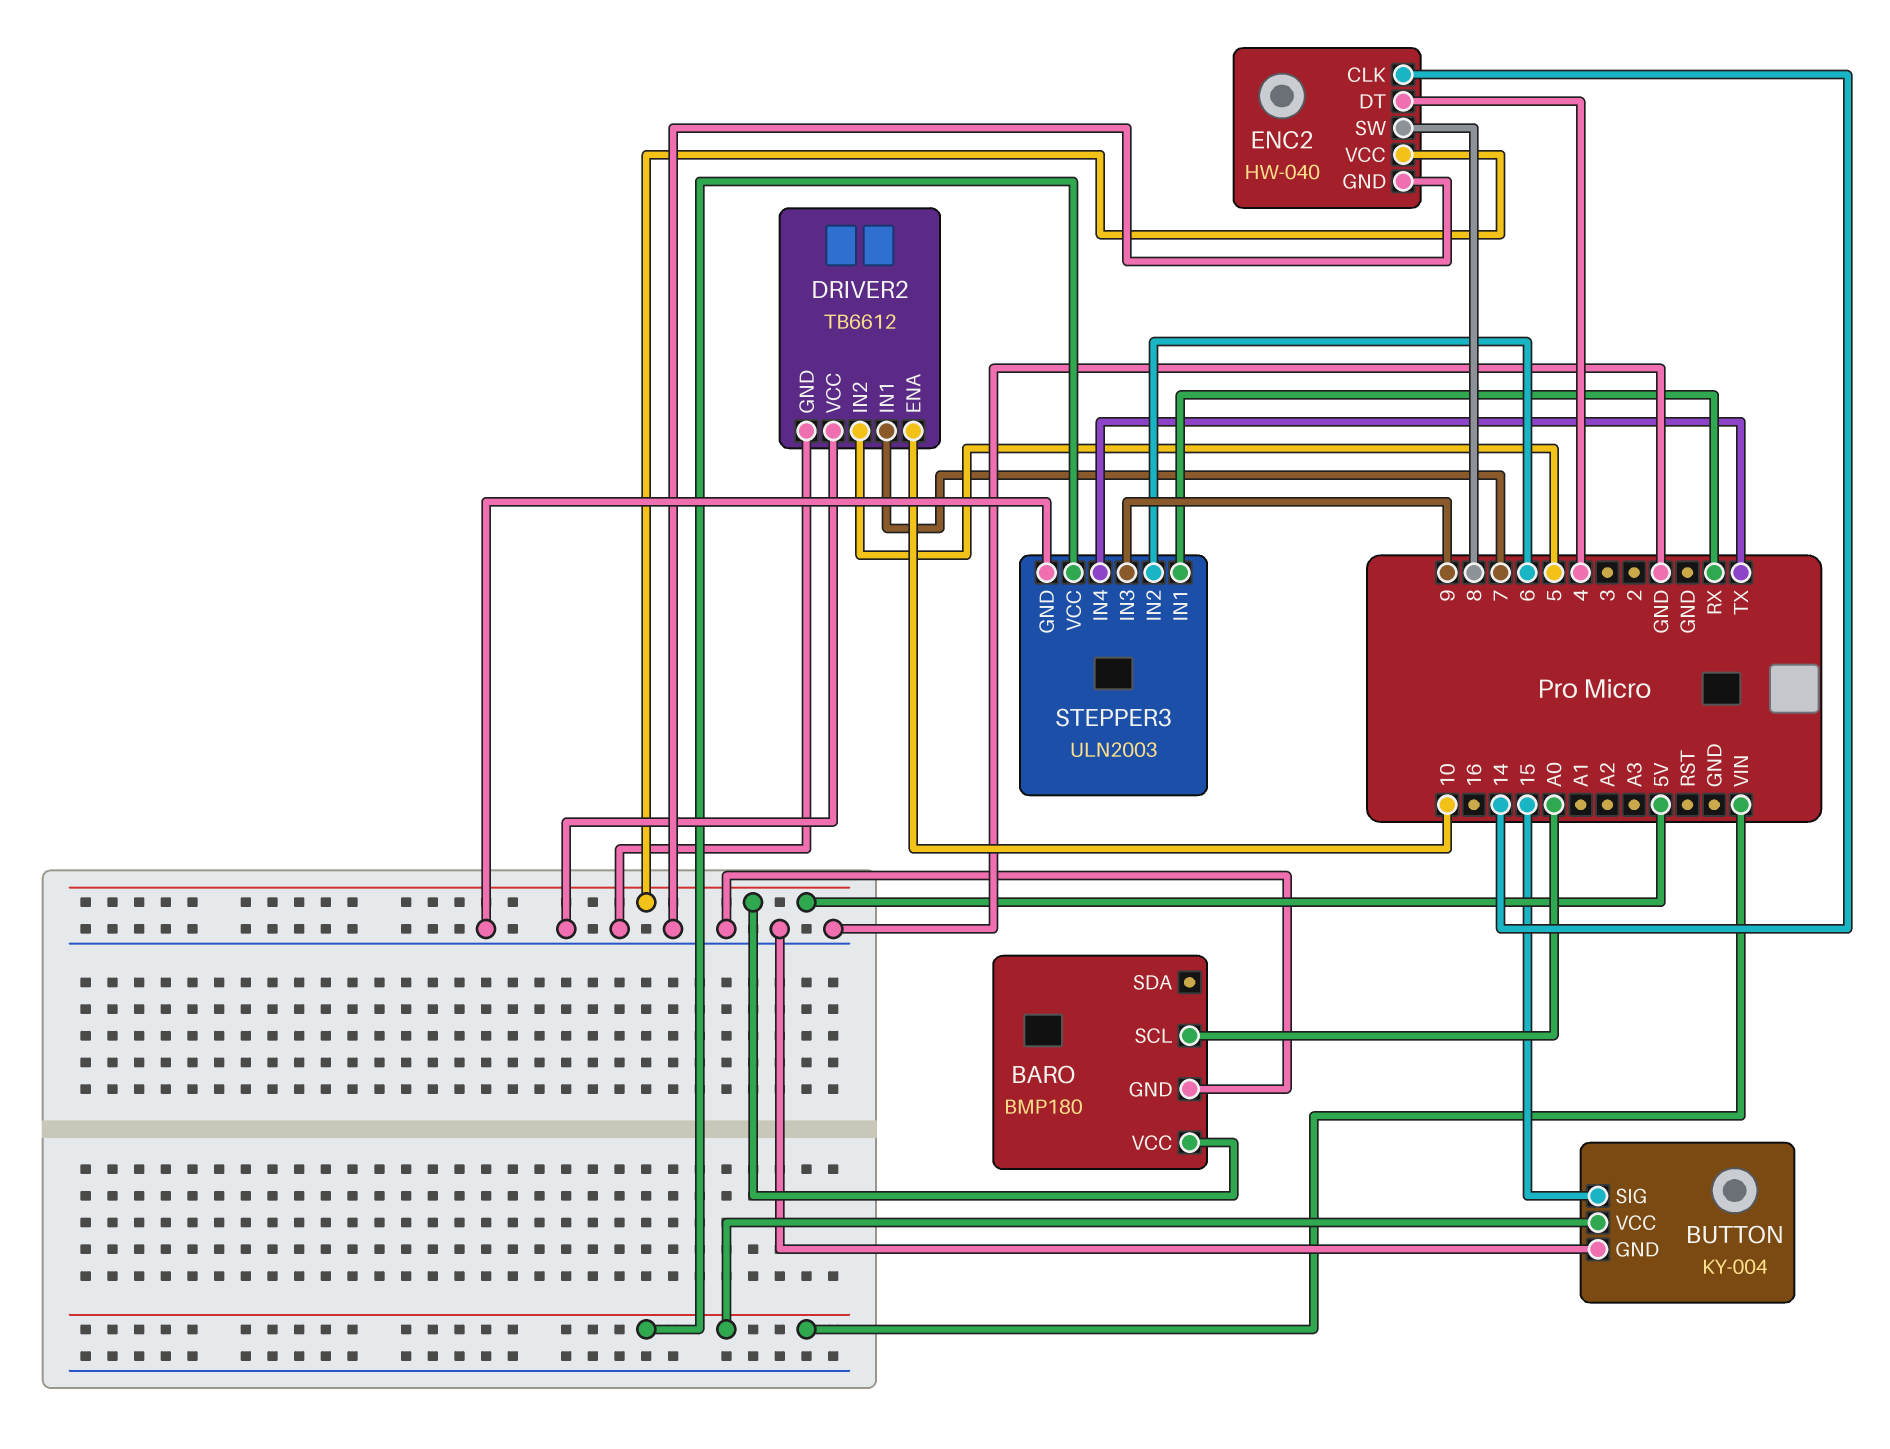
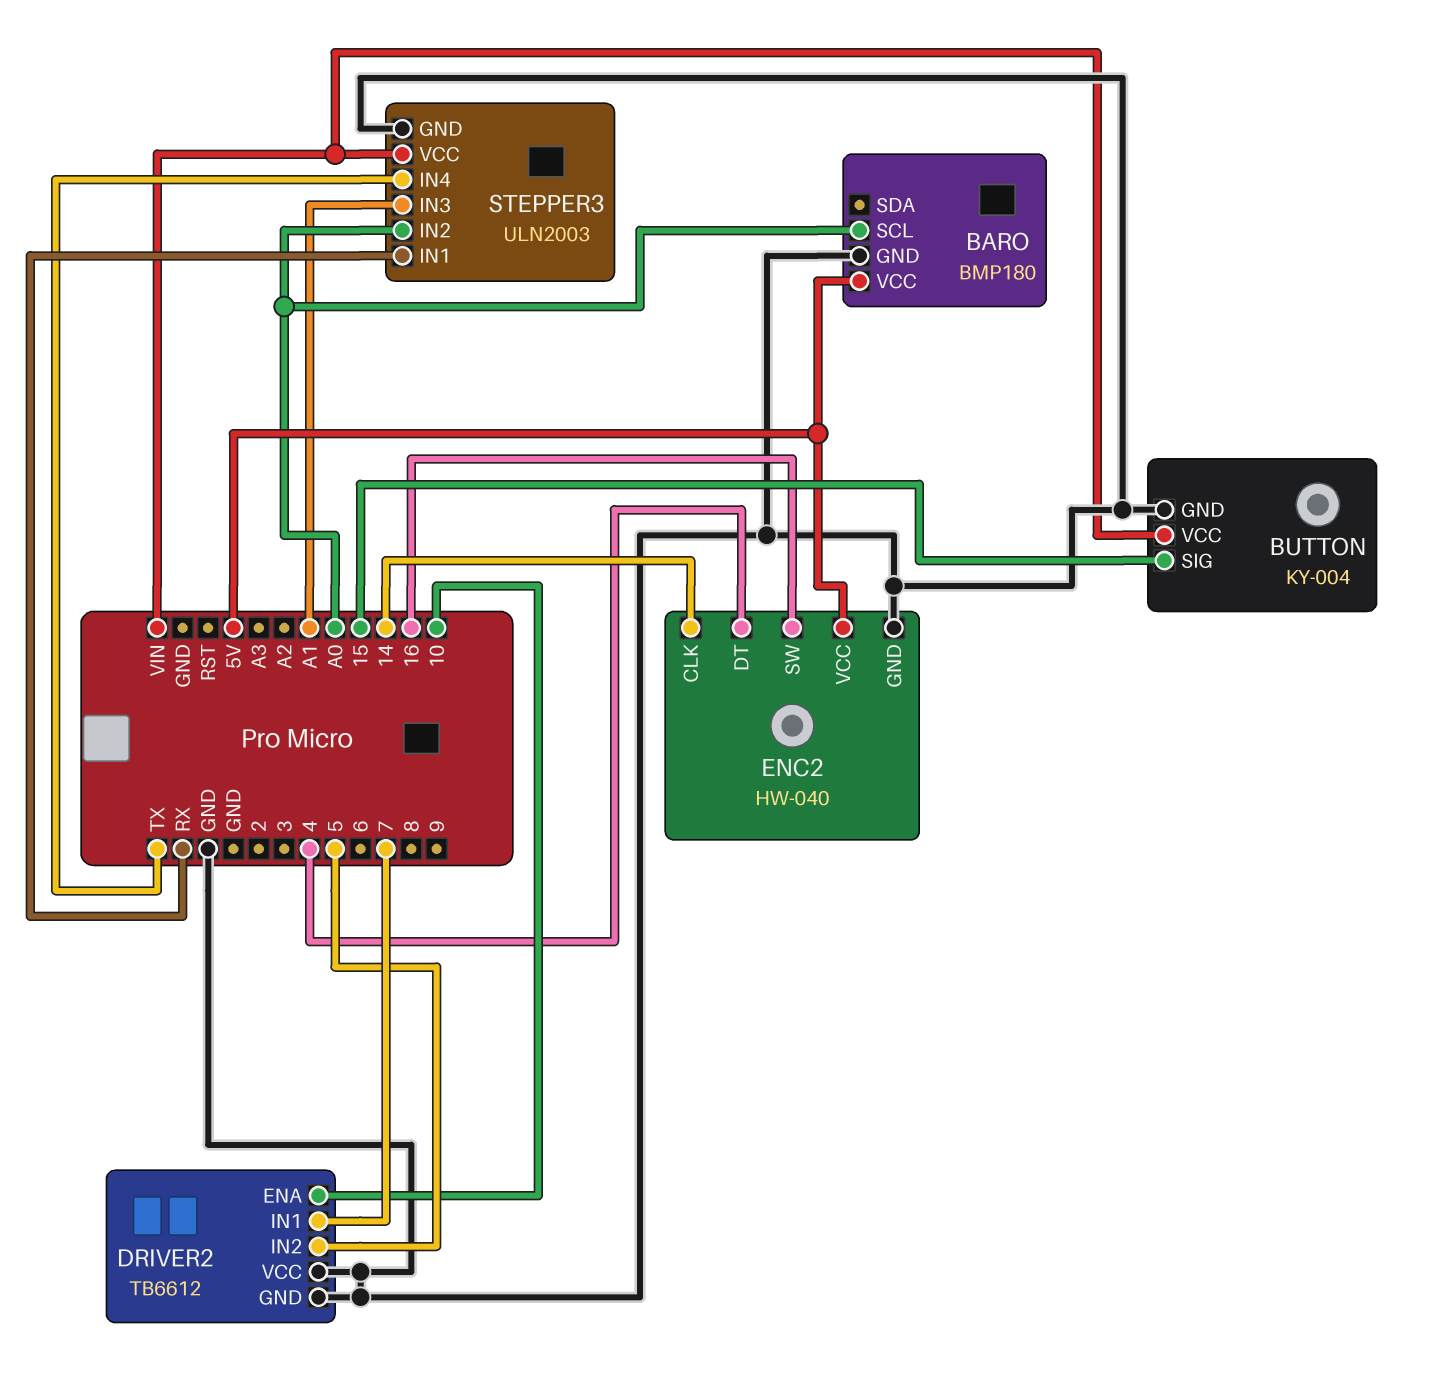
ENC2 pin SW: 8 -> 16
STEPPER3 pin IN2: 6 -> A0
STEPPER3 pin IN3: 9 -> A1

